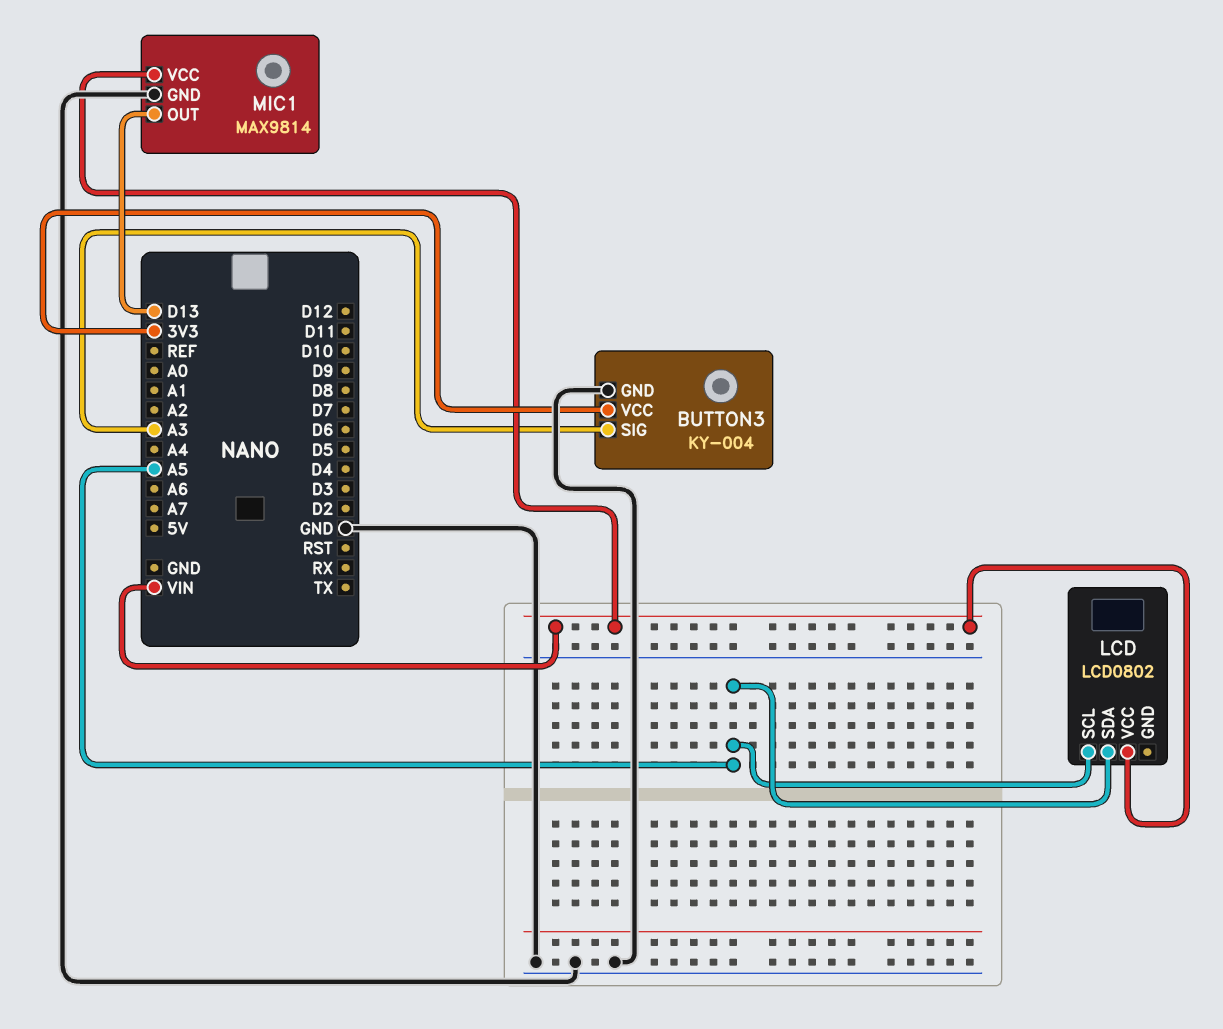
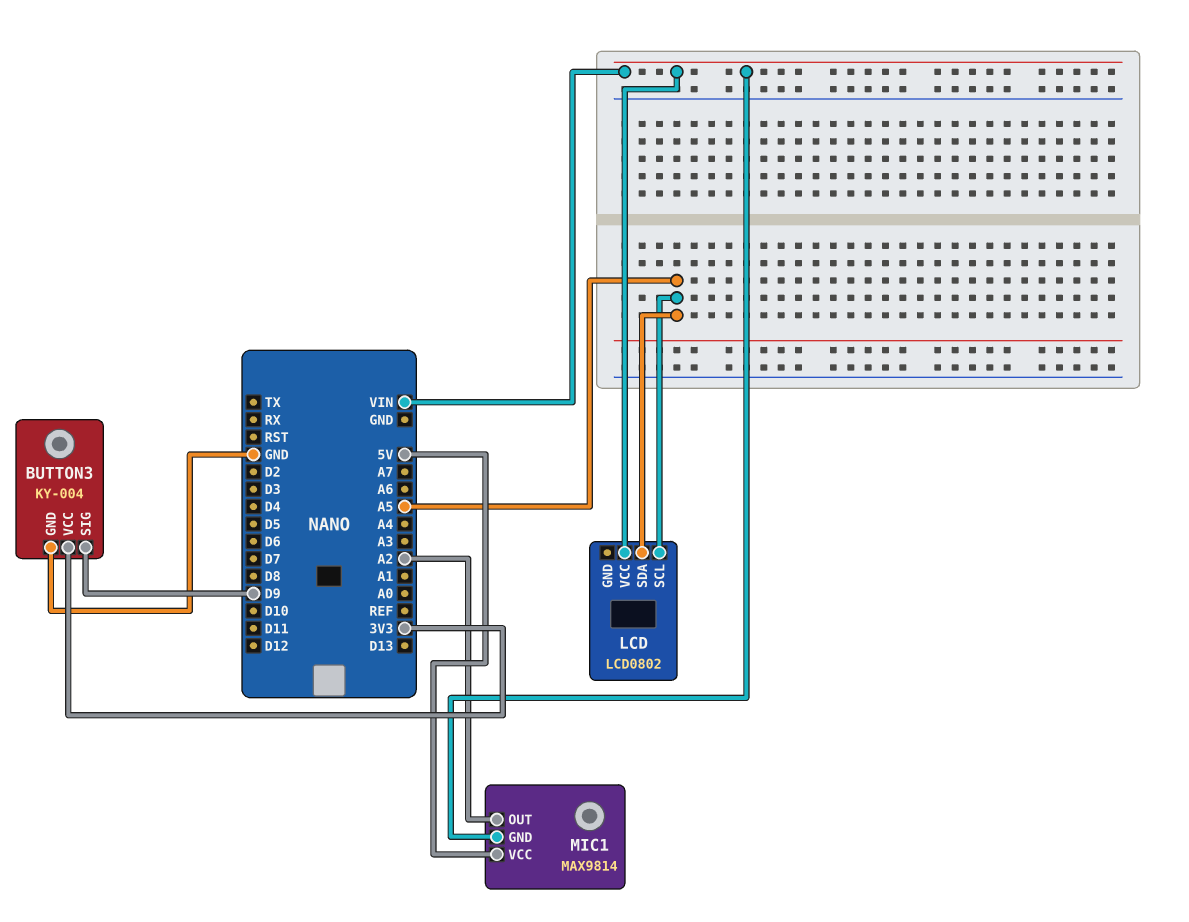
BUTTON3 pin SIG: A3 -> D9
MIC1 pin GND: GND -> VIN
MIC1 pin OUT: D13 -> A2
MIC1 pin VCC: VIN -> 5V

